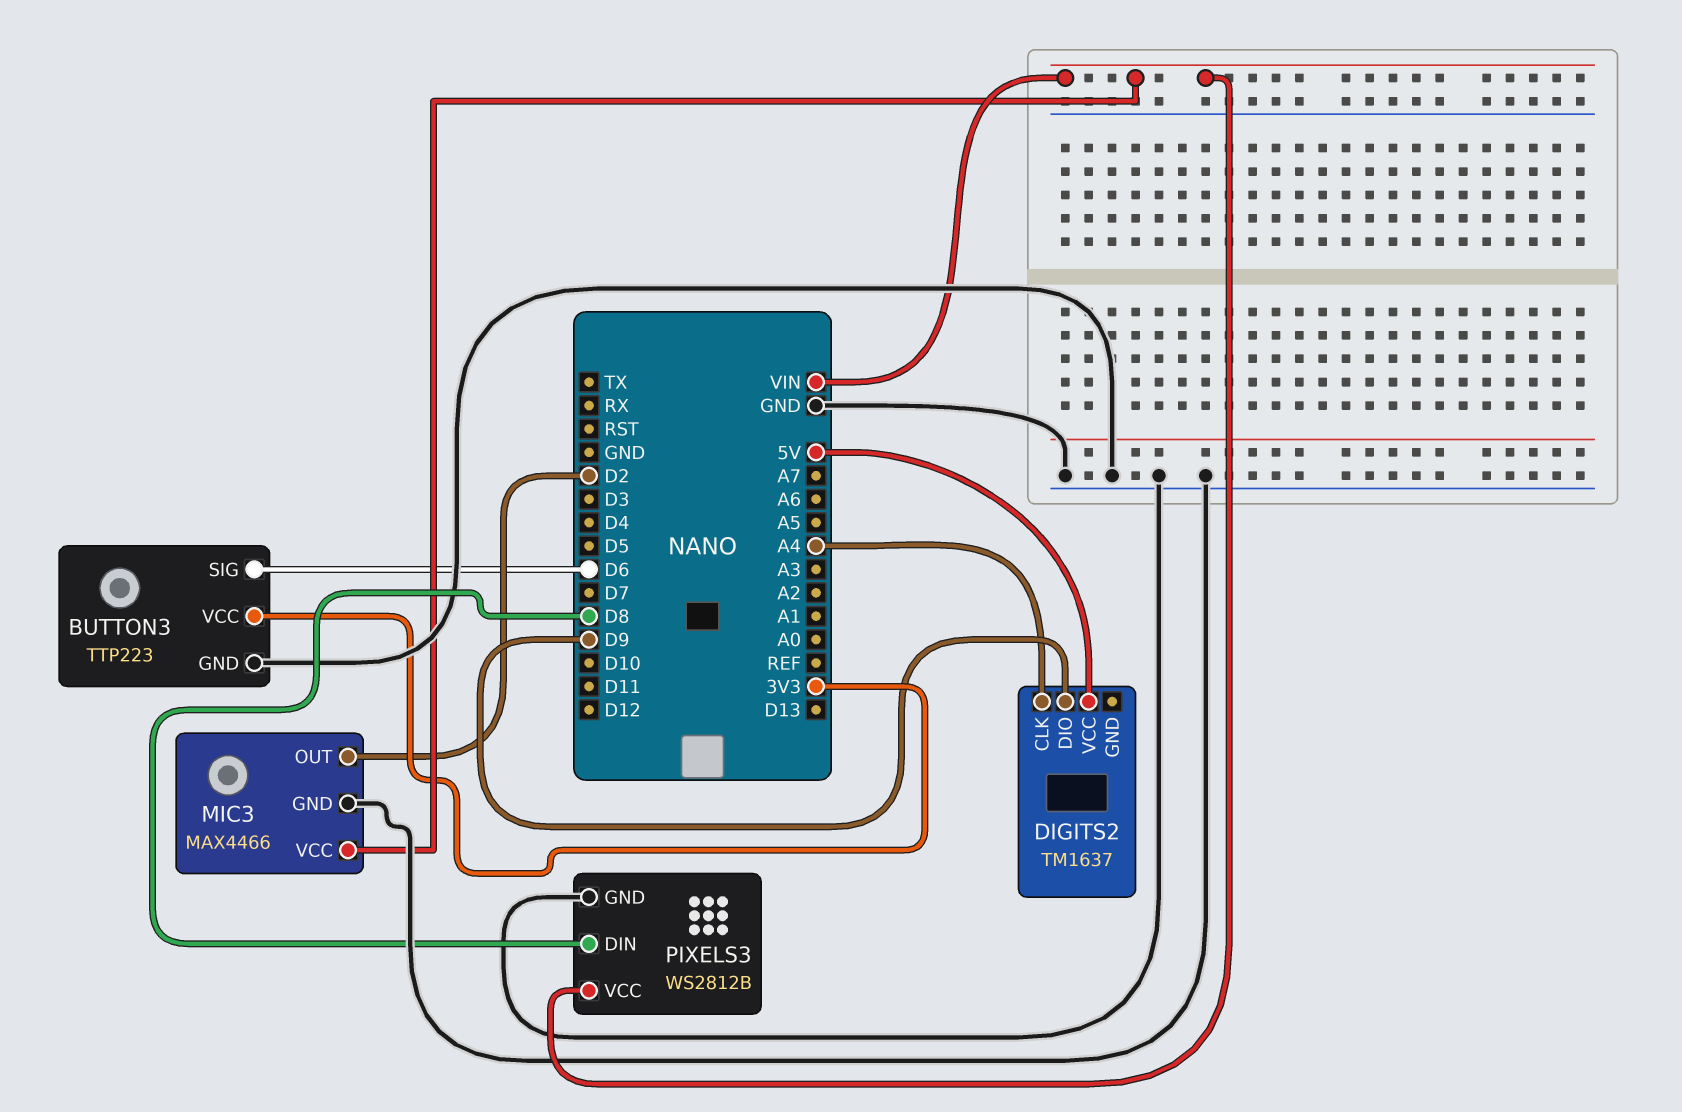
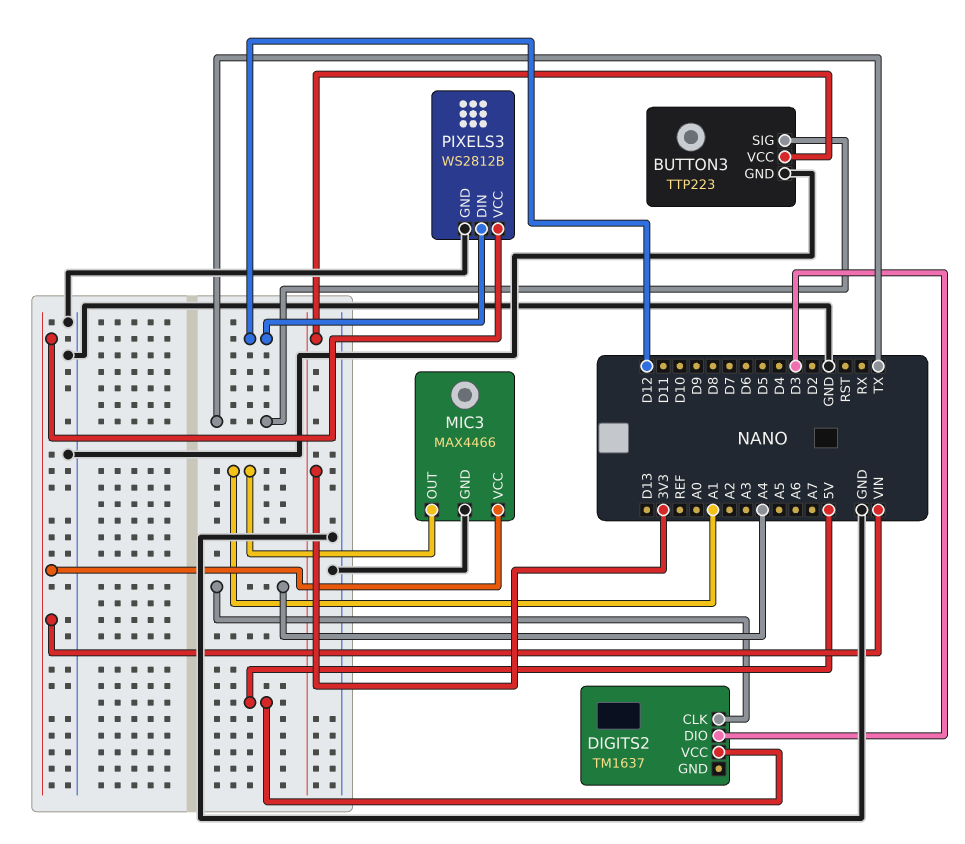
BUTTON3 pin SIG: D6 -> TX
DIGITS2 pin DIO: D9 -> D3
MIC3 pin OUT: D2 -> A1
PIXELS3 pin DIN: D8 -> D12

